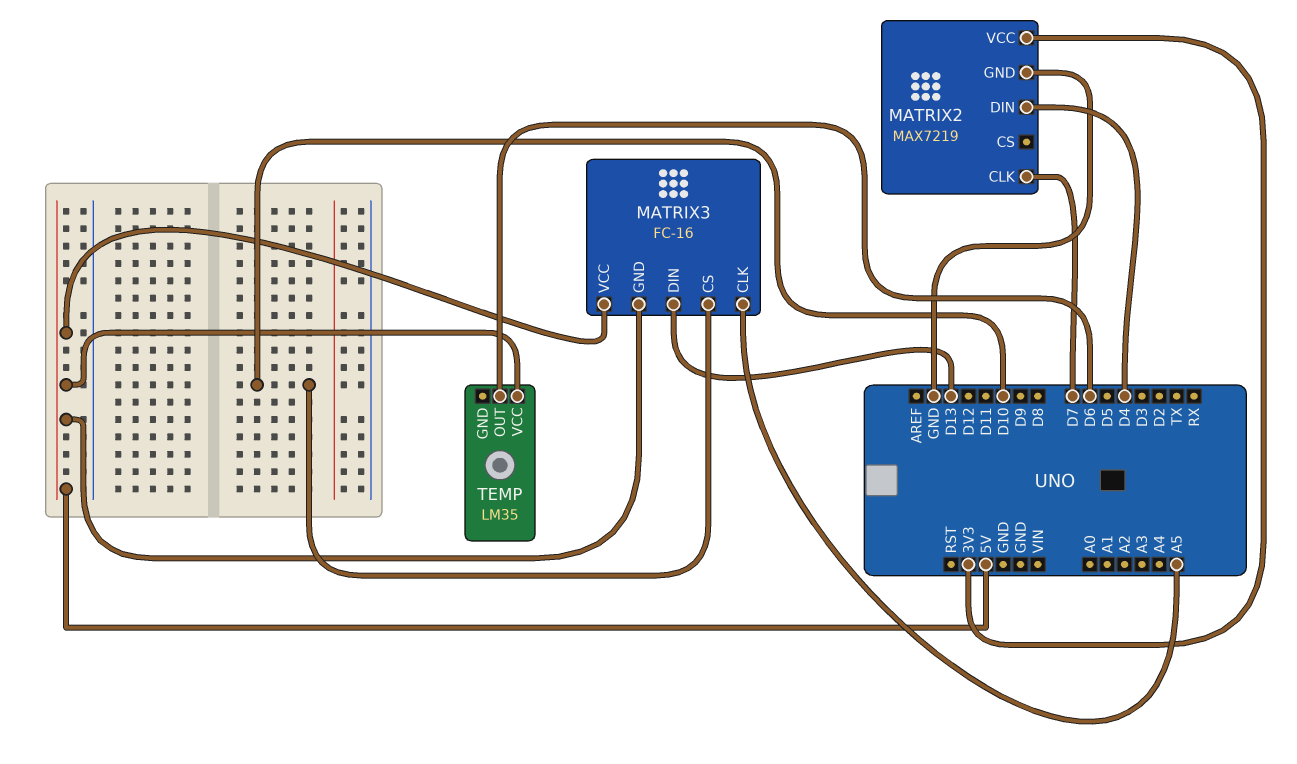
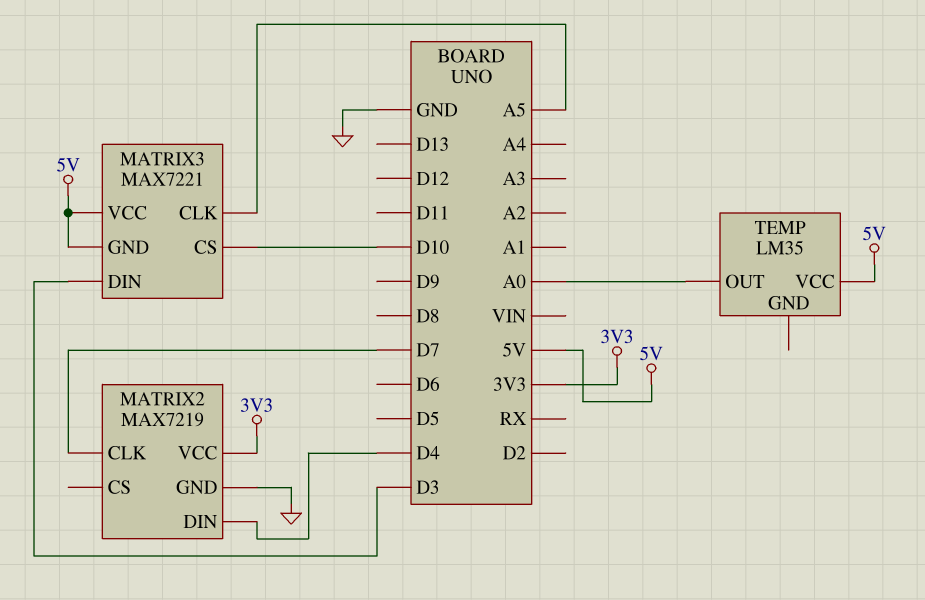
MATRIX3: FC-16 -> MAX7221
MATRIX3 pin DIN: D13 -> D3
TEMP pin OUT: D6 -> A0

